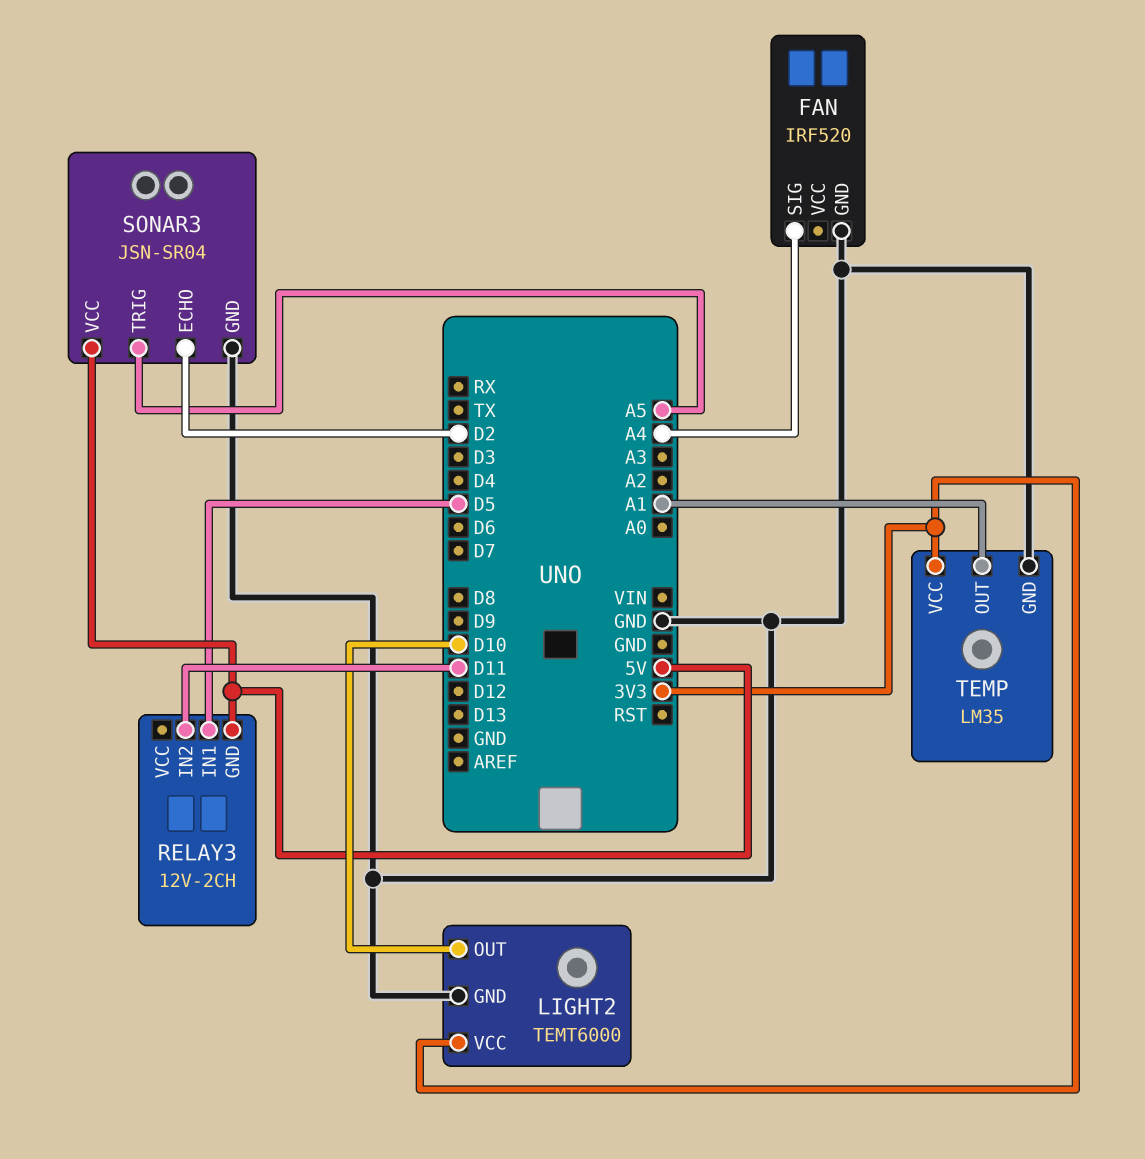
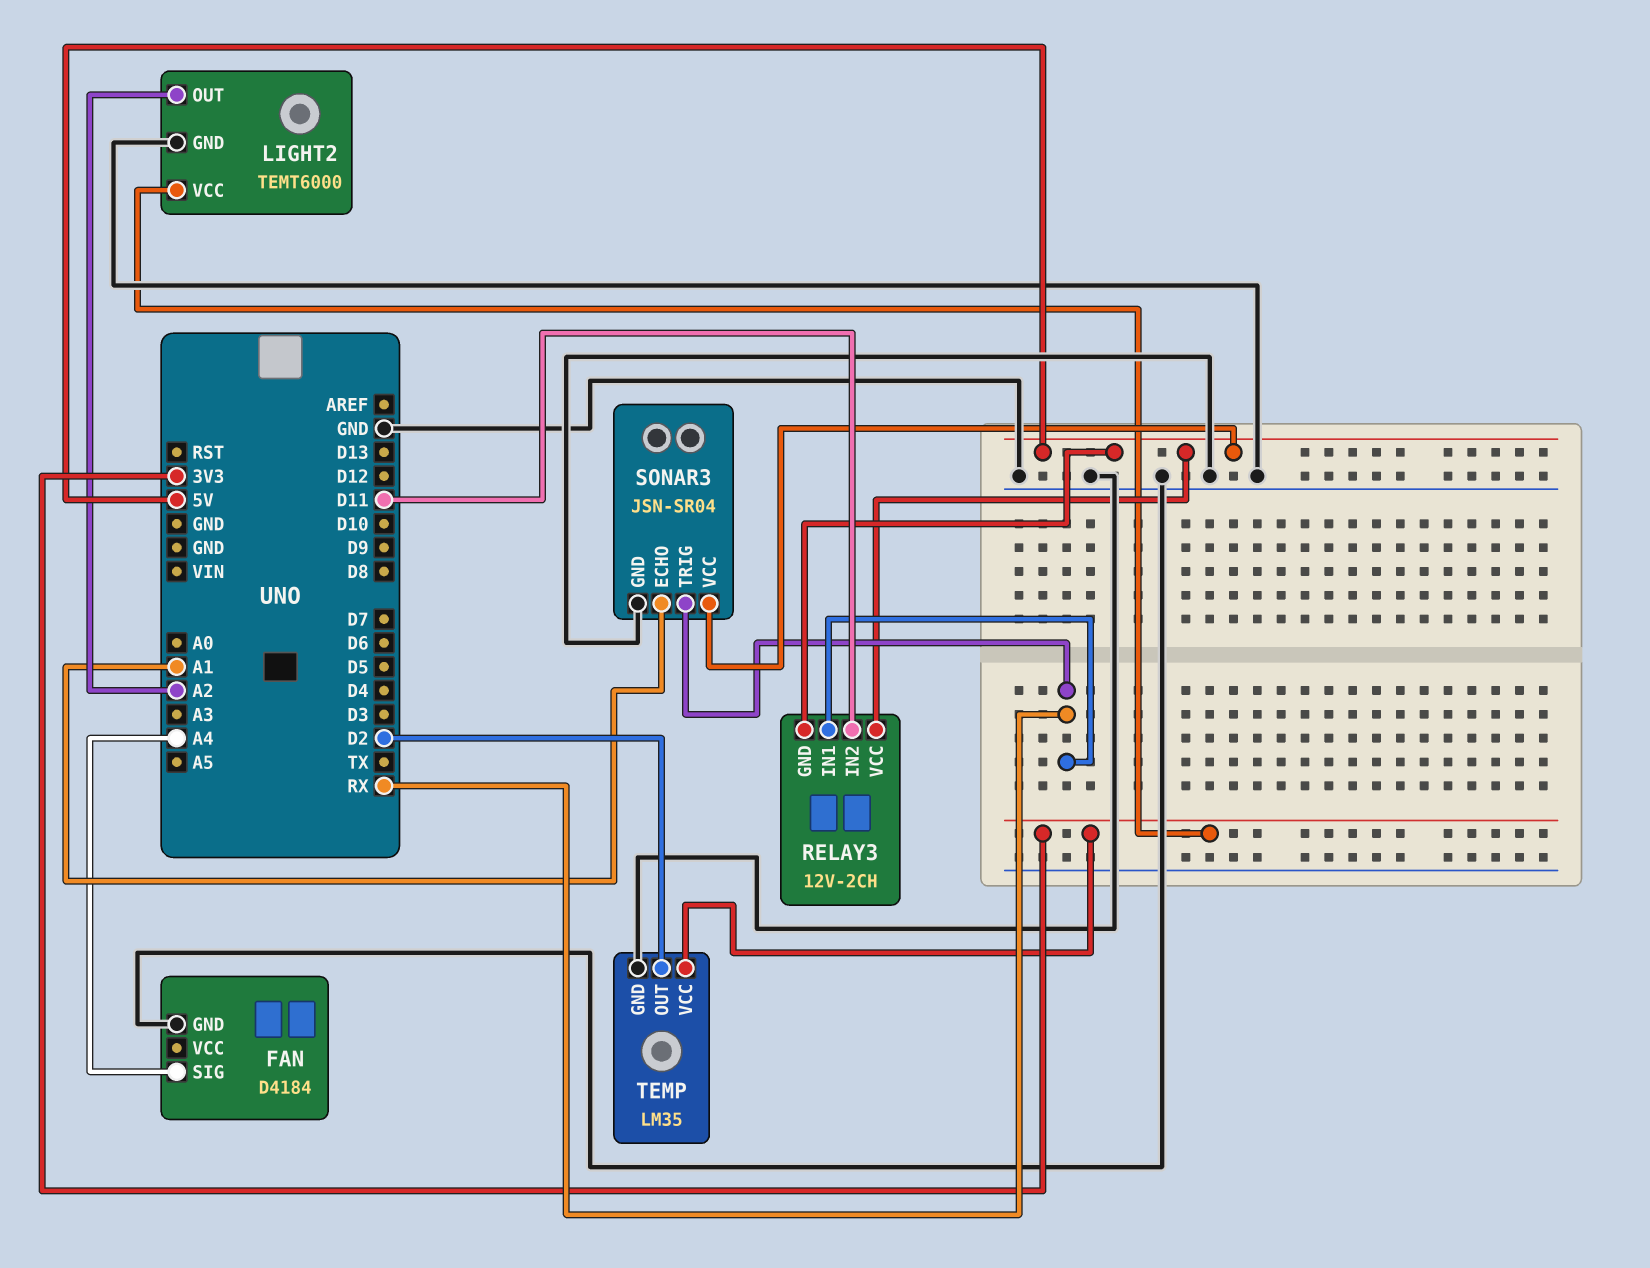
FAN: IRF520 -> D4184
LIGHT2 pin OUT: D10 -> A2
RELAY3 pin IN1: D5 -> RX
RELAY3 pin VCC: none -> 5V
SONAR3 pin ECHO: D2 -> A1
SONAR3 pin TRIG: A5 -> RX
TEMP pin OUT: A1 -> D2

